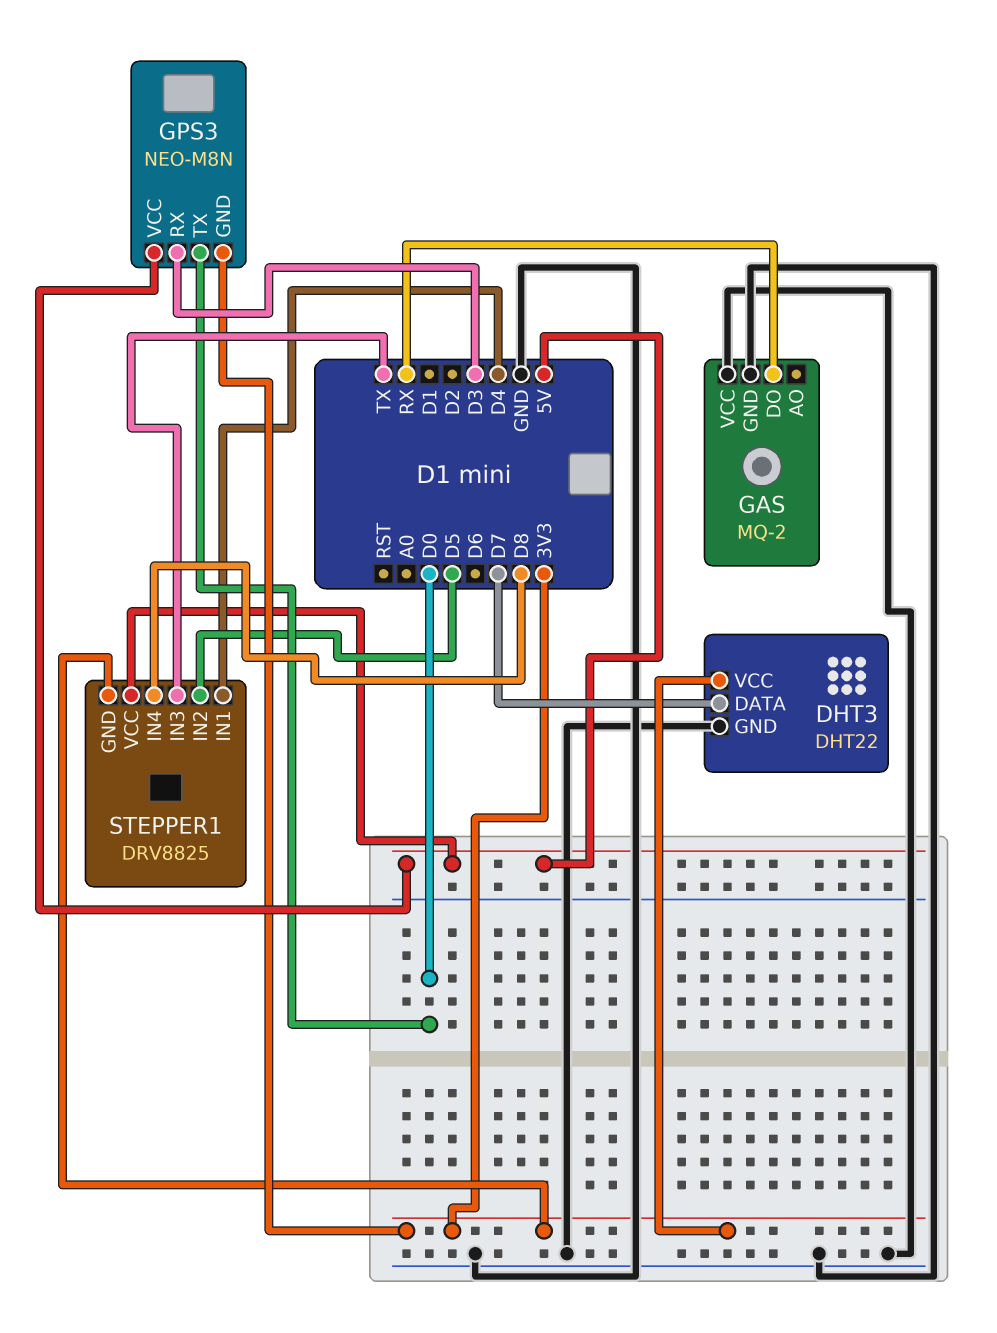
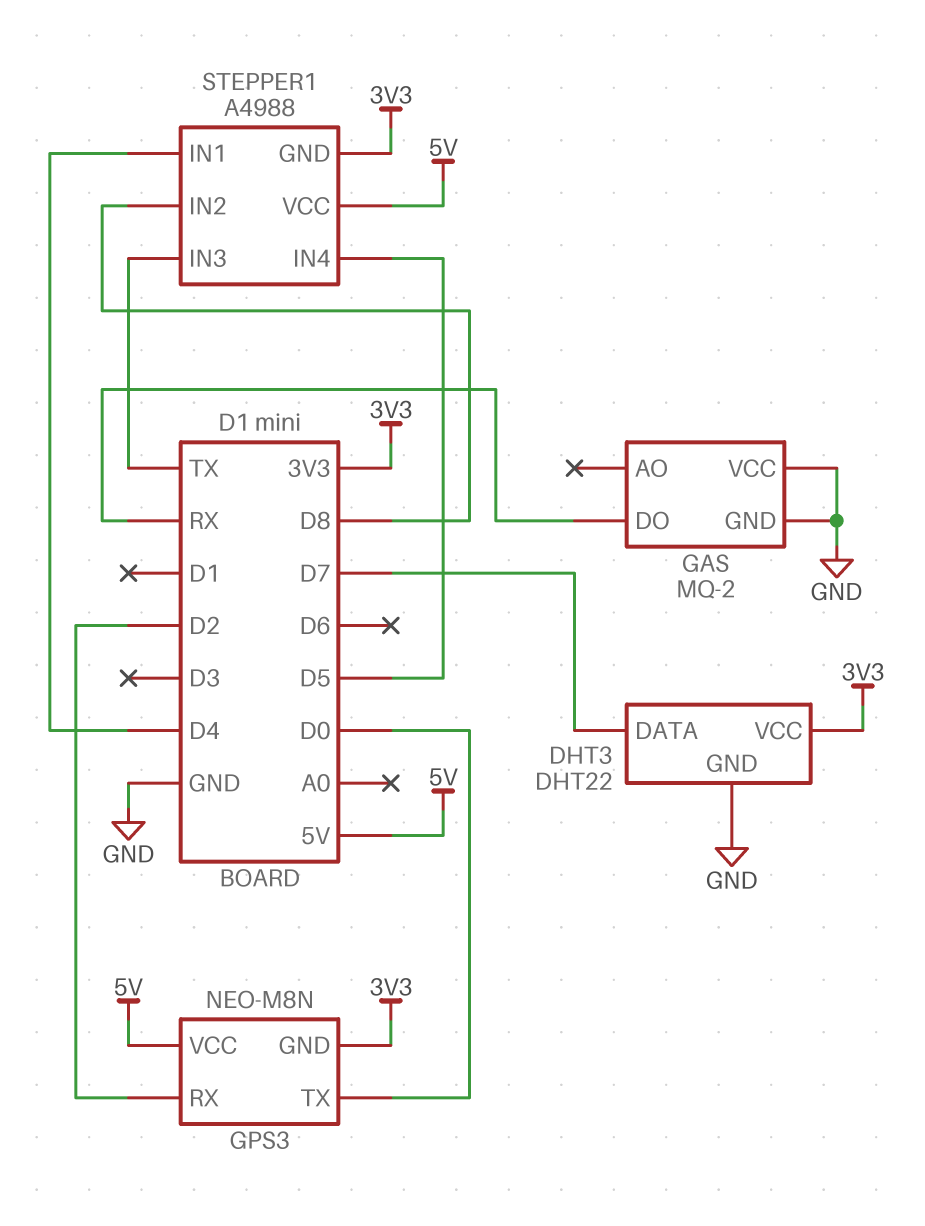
GPS3 pin RX: D3 -> D2
STEPPER1: DRV8825 -> A4988
STEPPER1 pin IN2: D5 -> D8
STEPPER1 pin IN4: D8 -> D5

